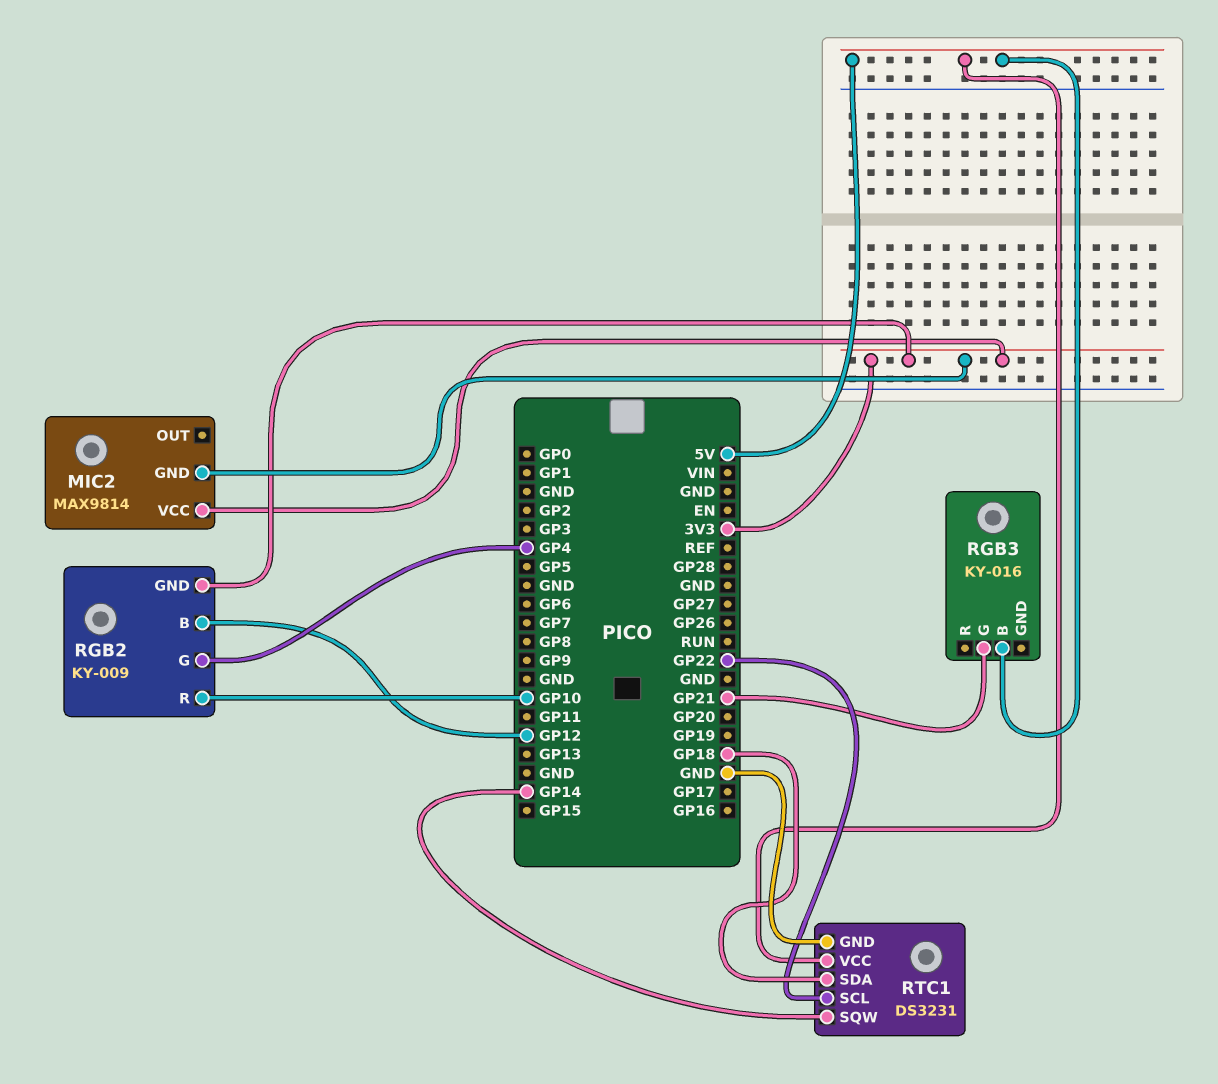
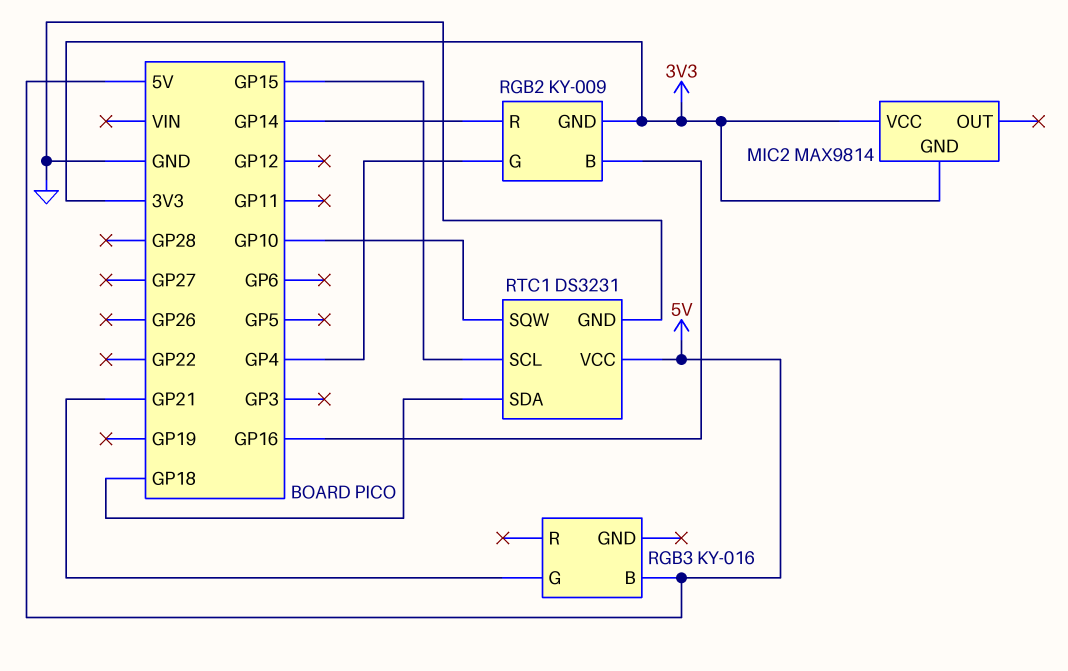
RGB2 pin B: GP12 -> GP16
RGB2 pin R: GP10 -> GP14
RTC1 pin SCL: GP22 -> GP15
RTC1 pin SQW: GP14 -> GP10

